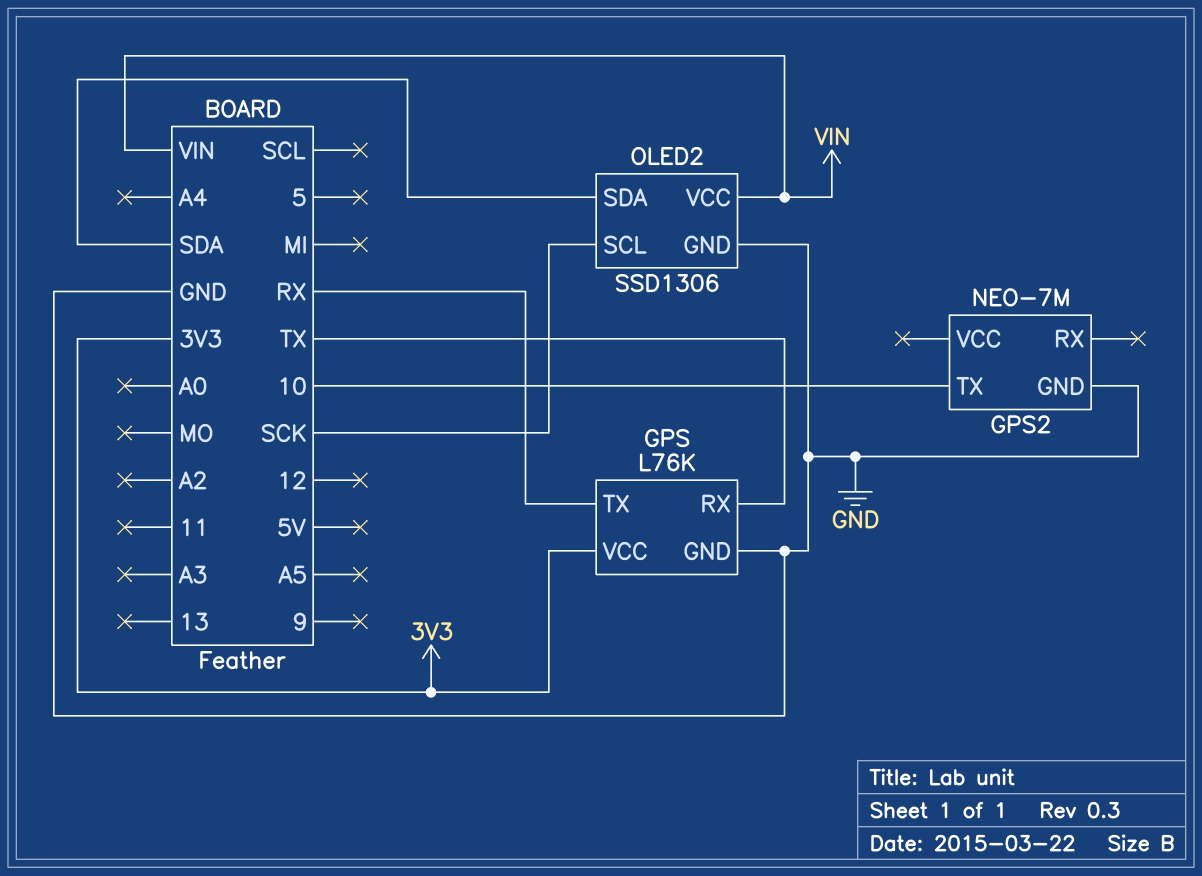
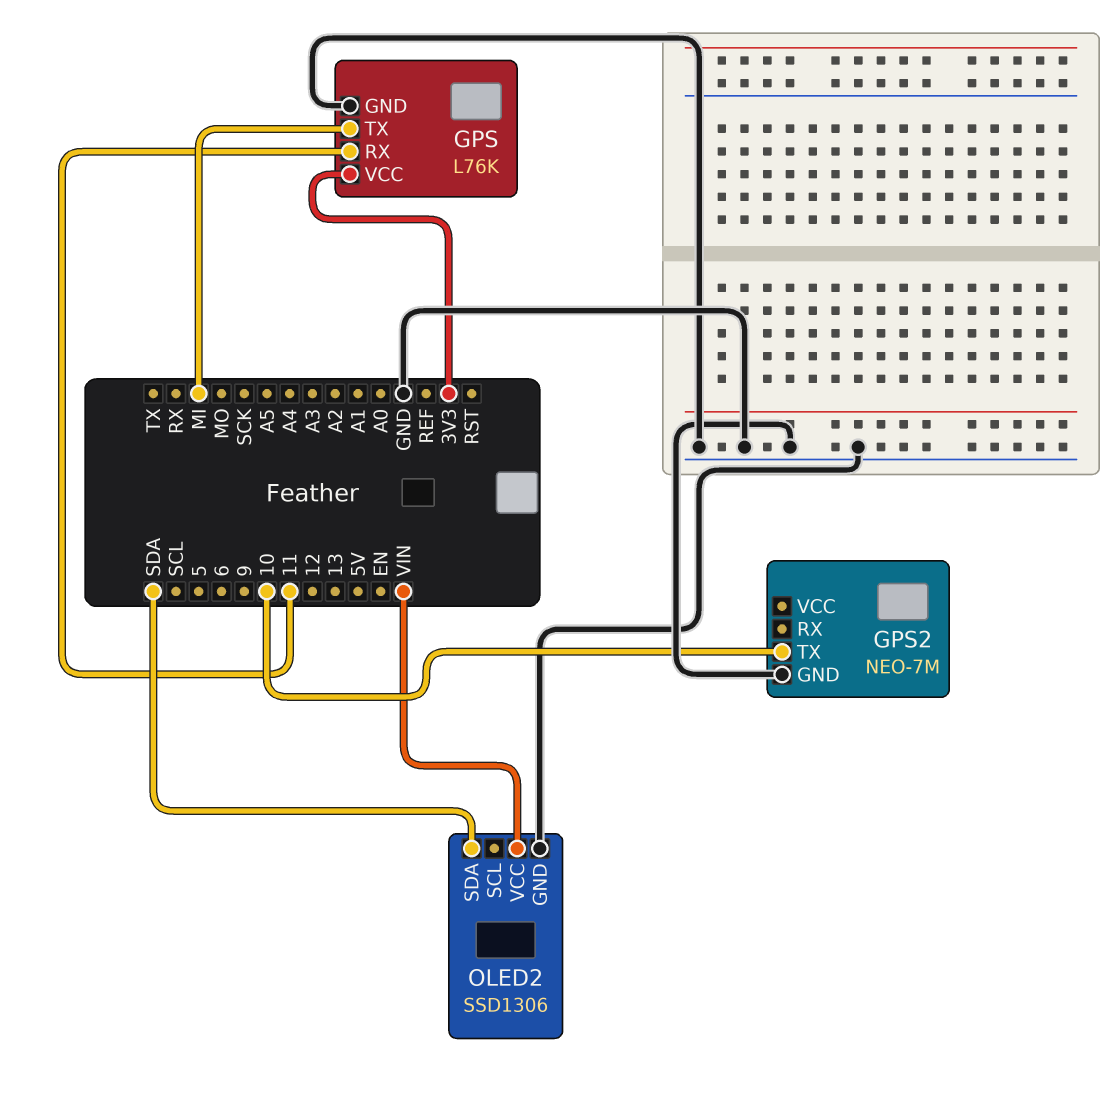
GPS pin RX: TX -> 11
GPS pin TX: RX -> MI
OLED2 pin SCL: SCK -> none

